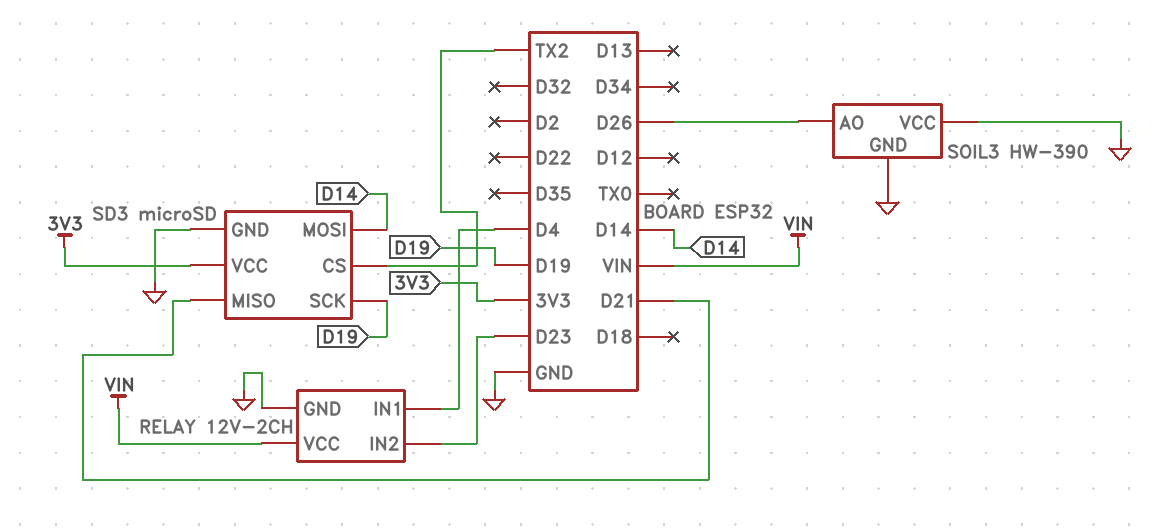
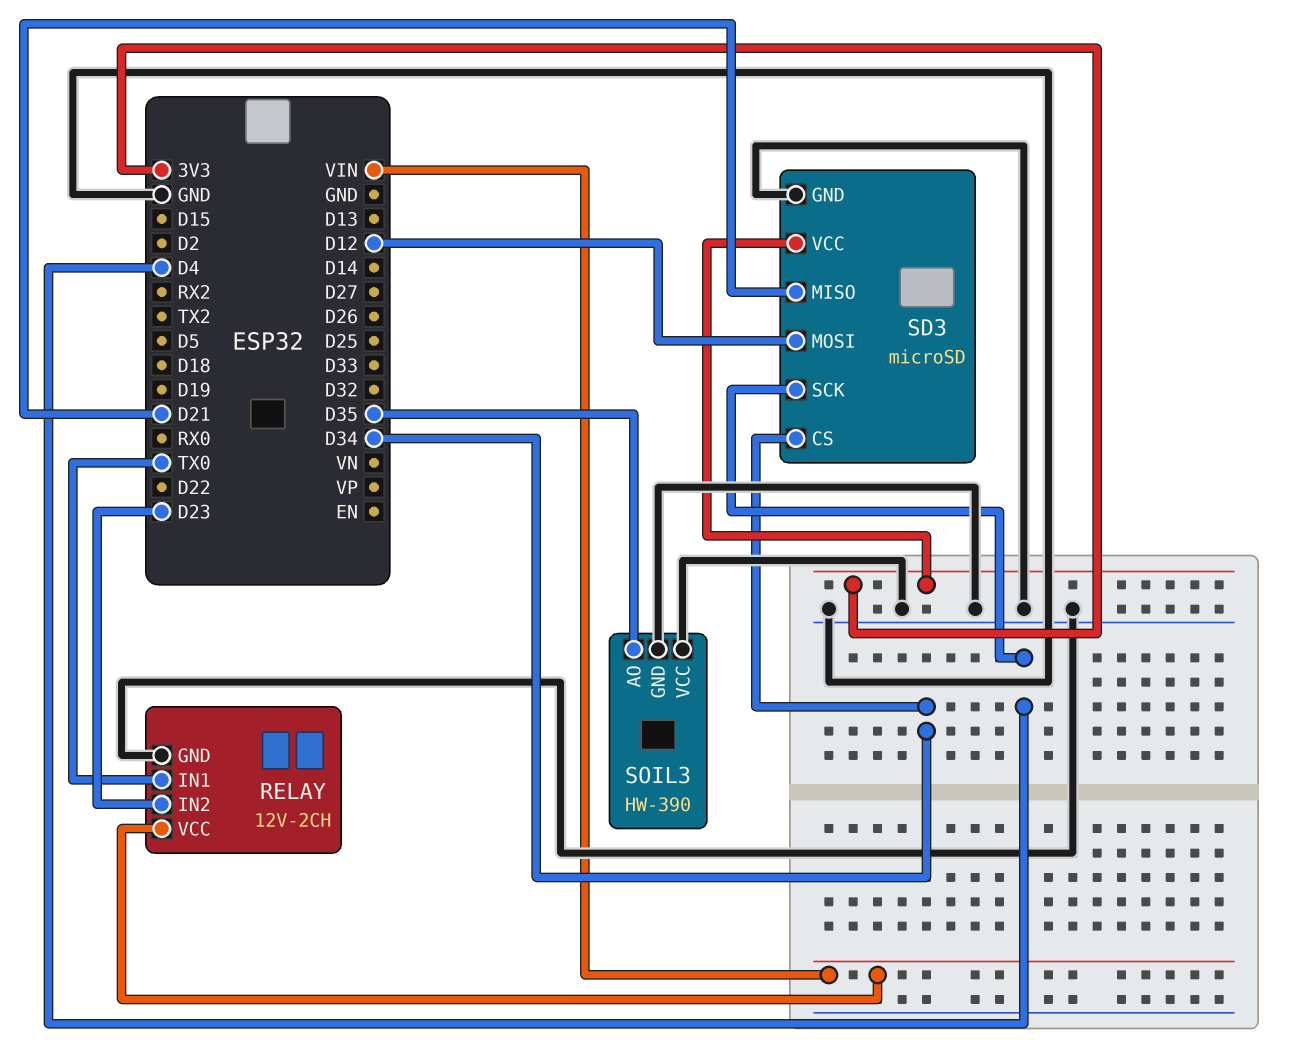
RELAY pin IN1: D4 -> TX0
SD3 pin CS: TX2 -> D34
SD3 pin MOSI: D14 -> D12
SD3 pin SCK: D19 -> D4
SOIL3 pin AO: D26 -> D35

